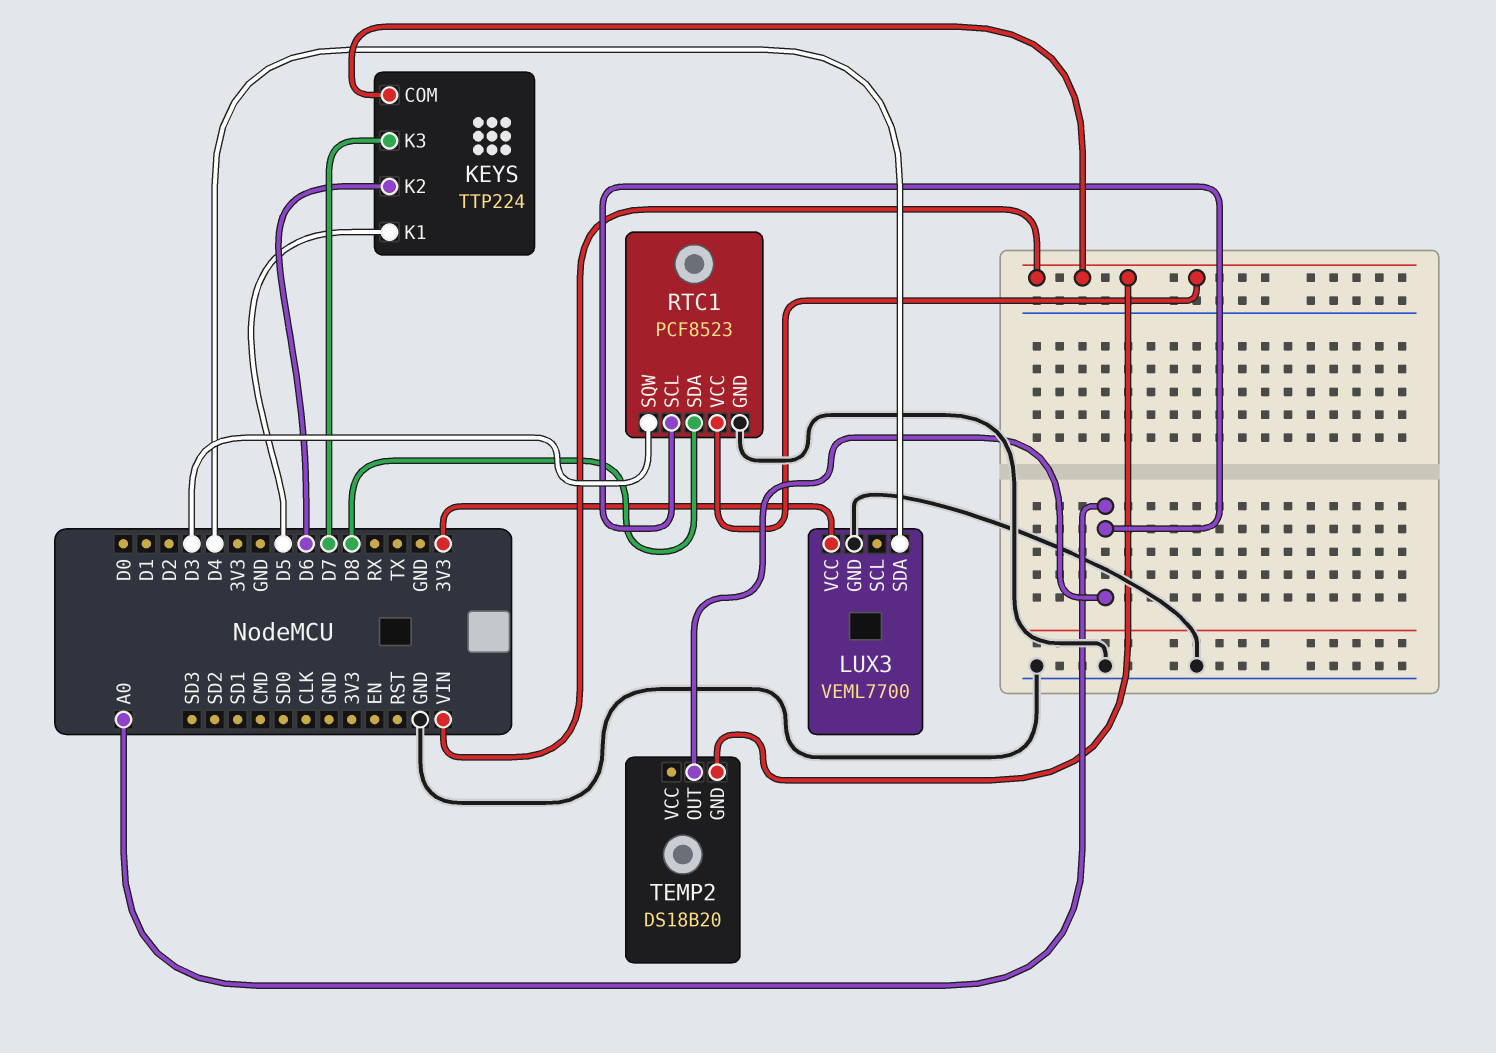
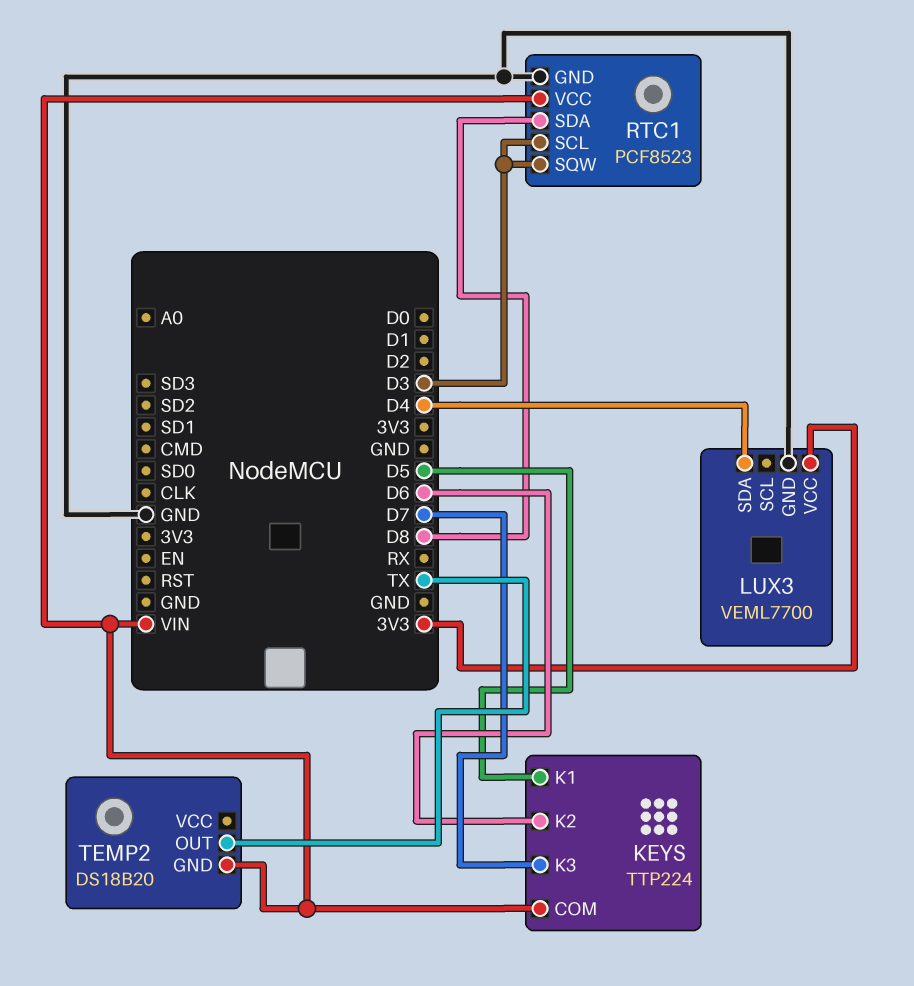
RTC1 pin SCL: A0 -> D3
TEMP2 pin OUT: A0 -> TX

